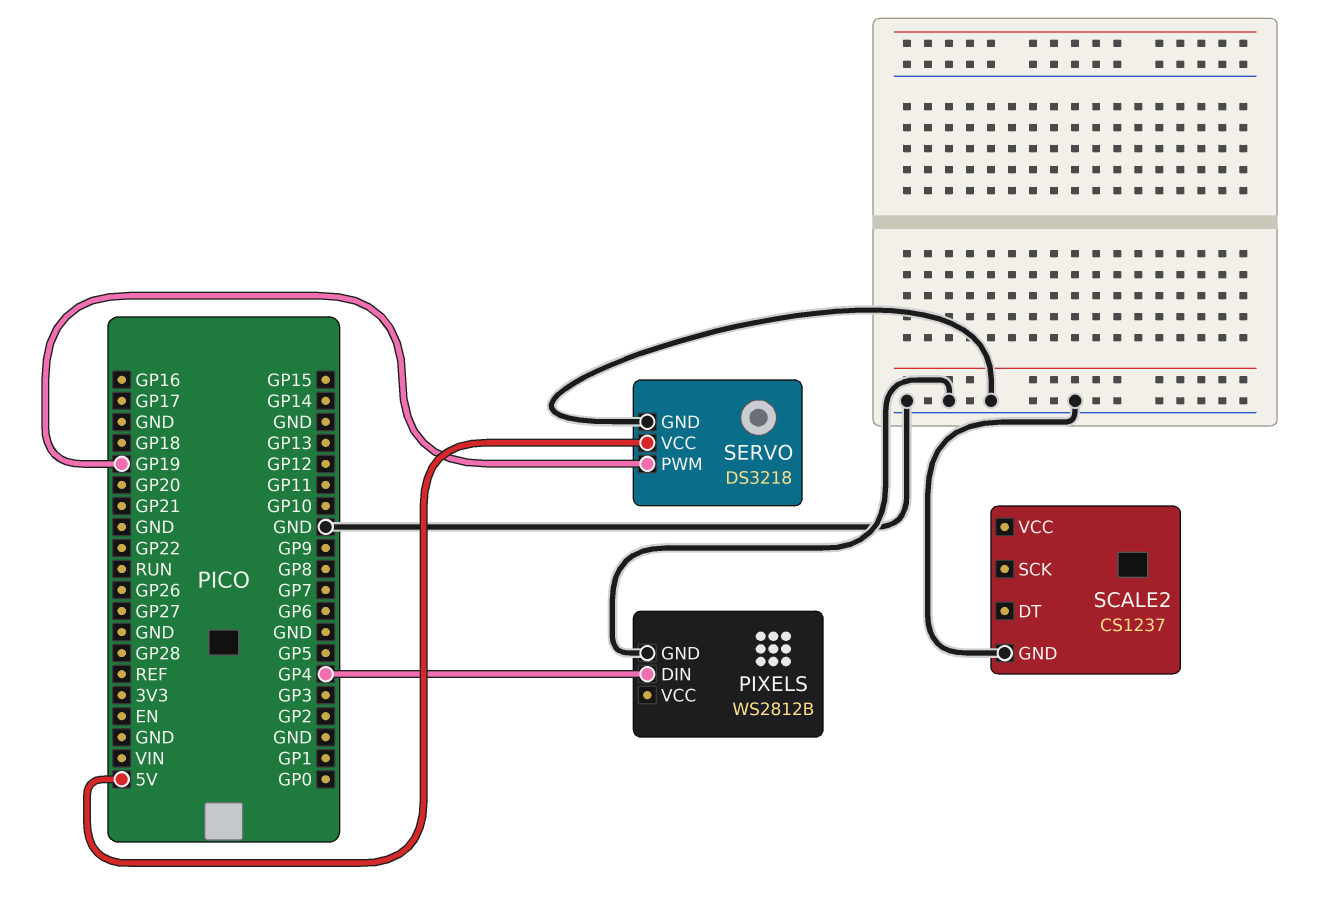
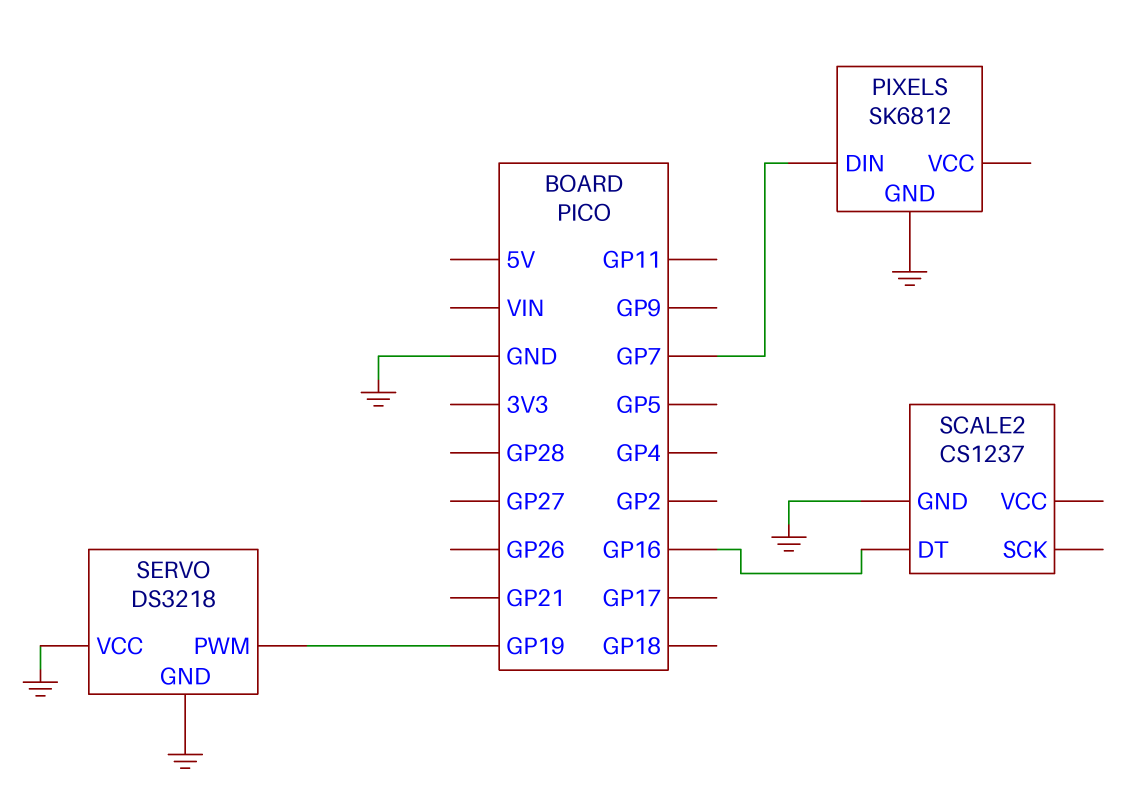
PIXELS: WS2812B -> SK6812
PIXELS pin DIN: GP4 -> GP7
SCALE2 pin DT: none -> GP16
SERVO pin VCC: 5V -> GND

